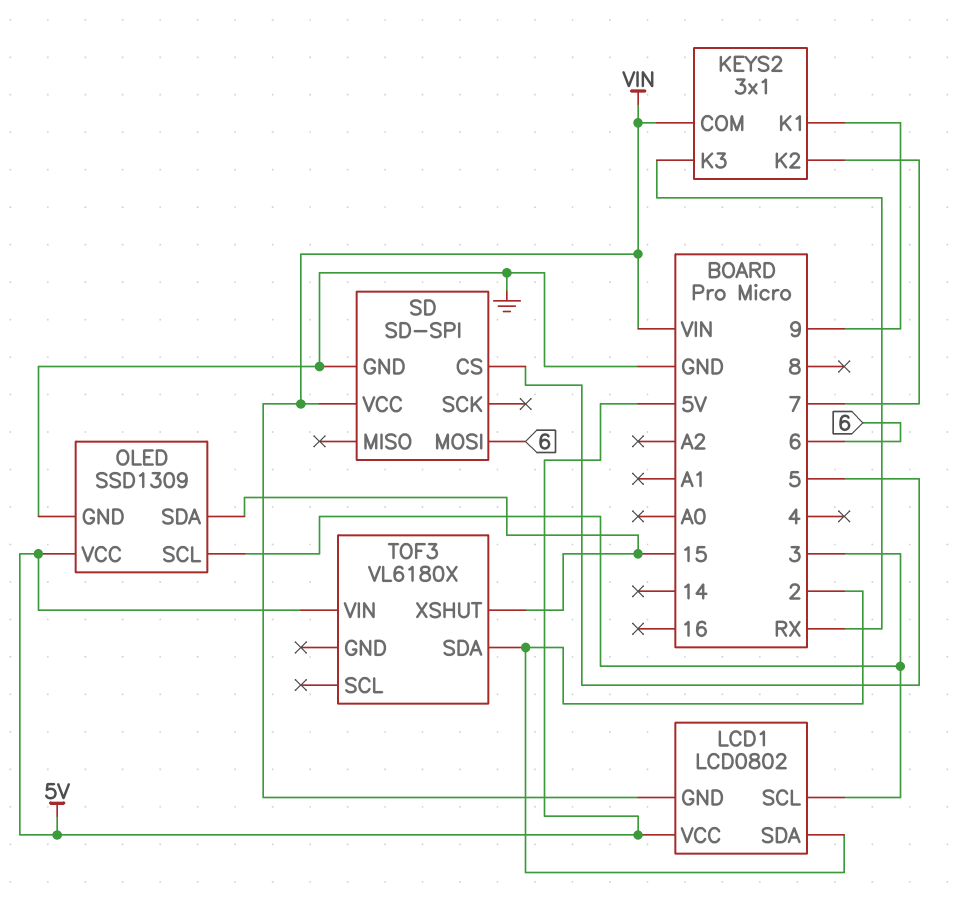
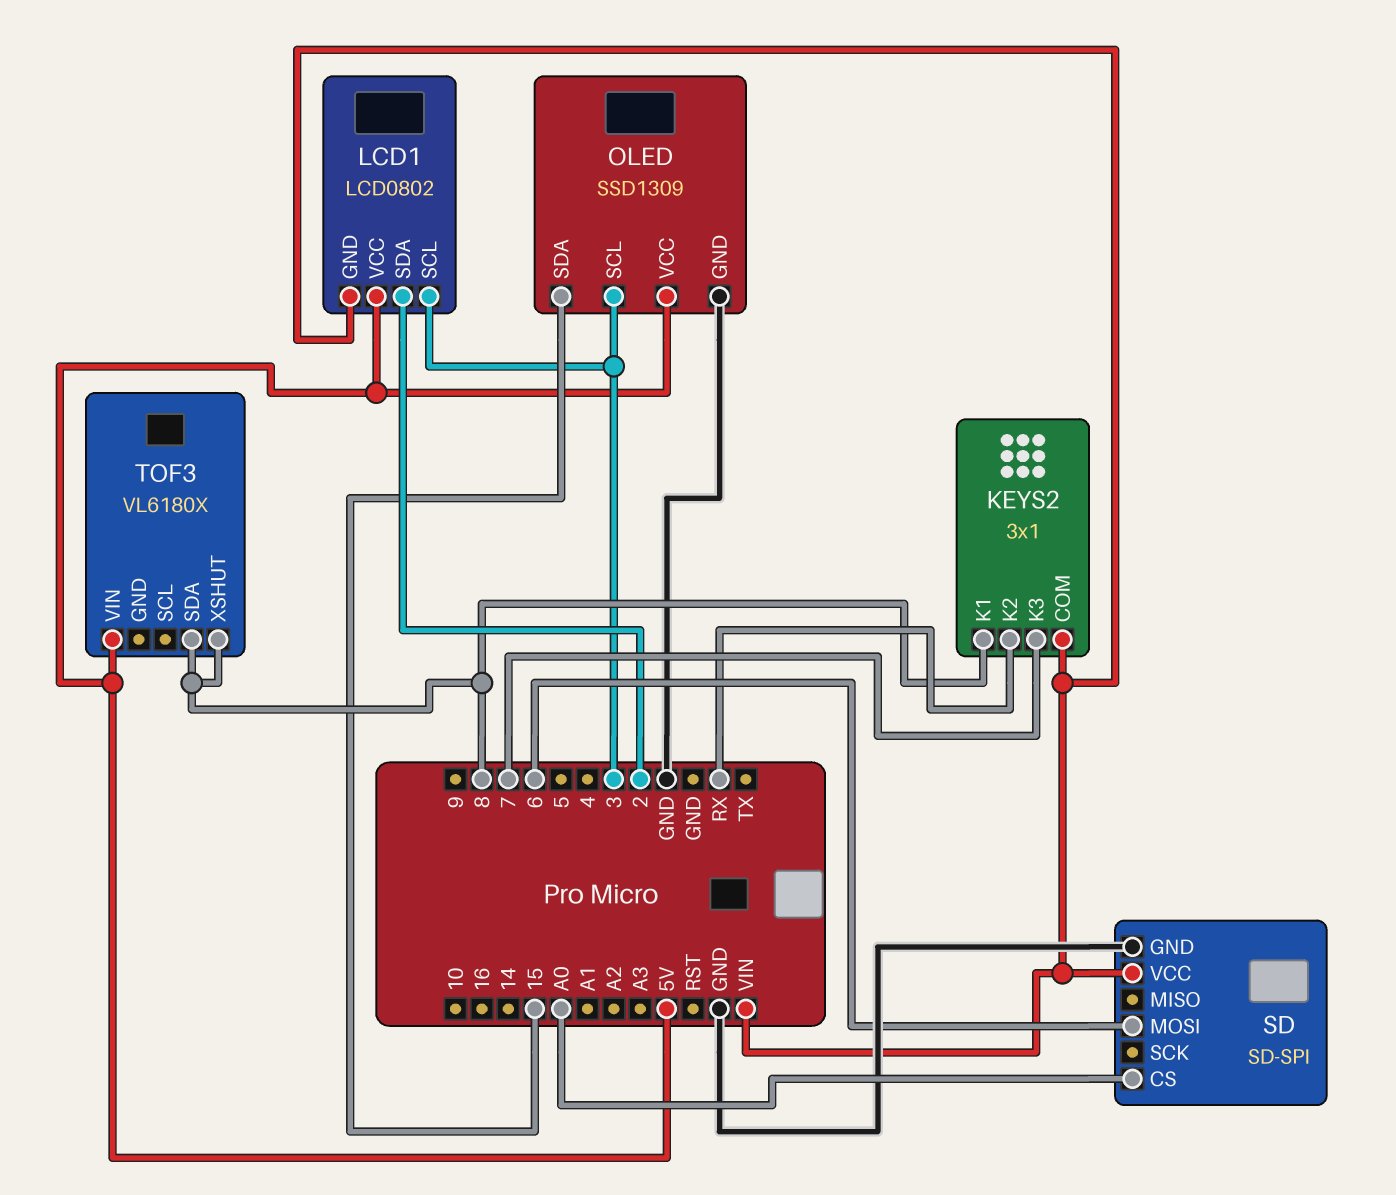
KEYS2 pin K1: 9 -> 8
KEYS2 pin K2: 7 -> RX
KEYS2 pin K3: RX -> 7
SD pin CS: 5 -> A0
TOF3 pin SDA: 2 -> 8
TOF3 pin XSHUT: 15 -> 8

